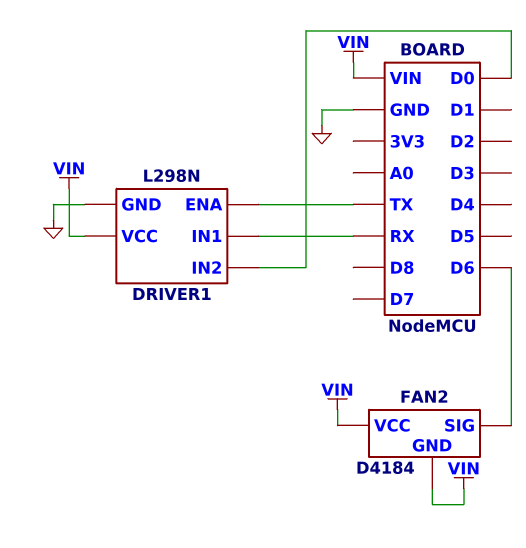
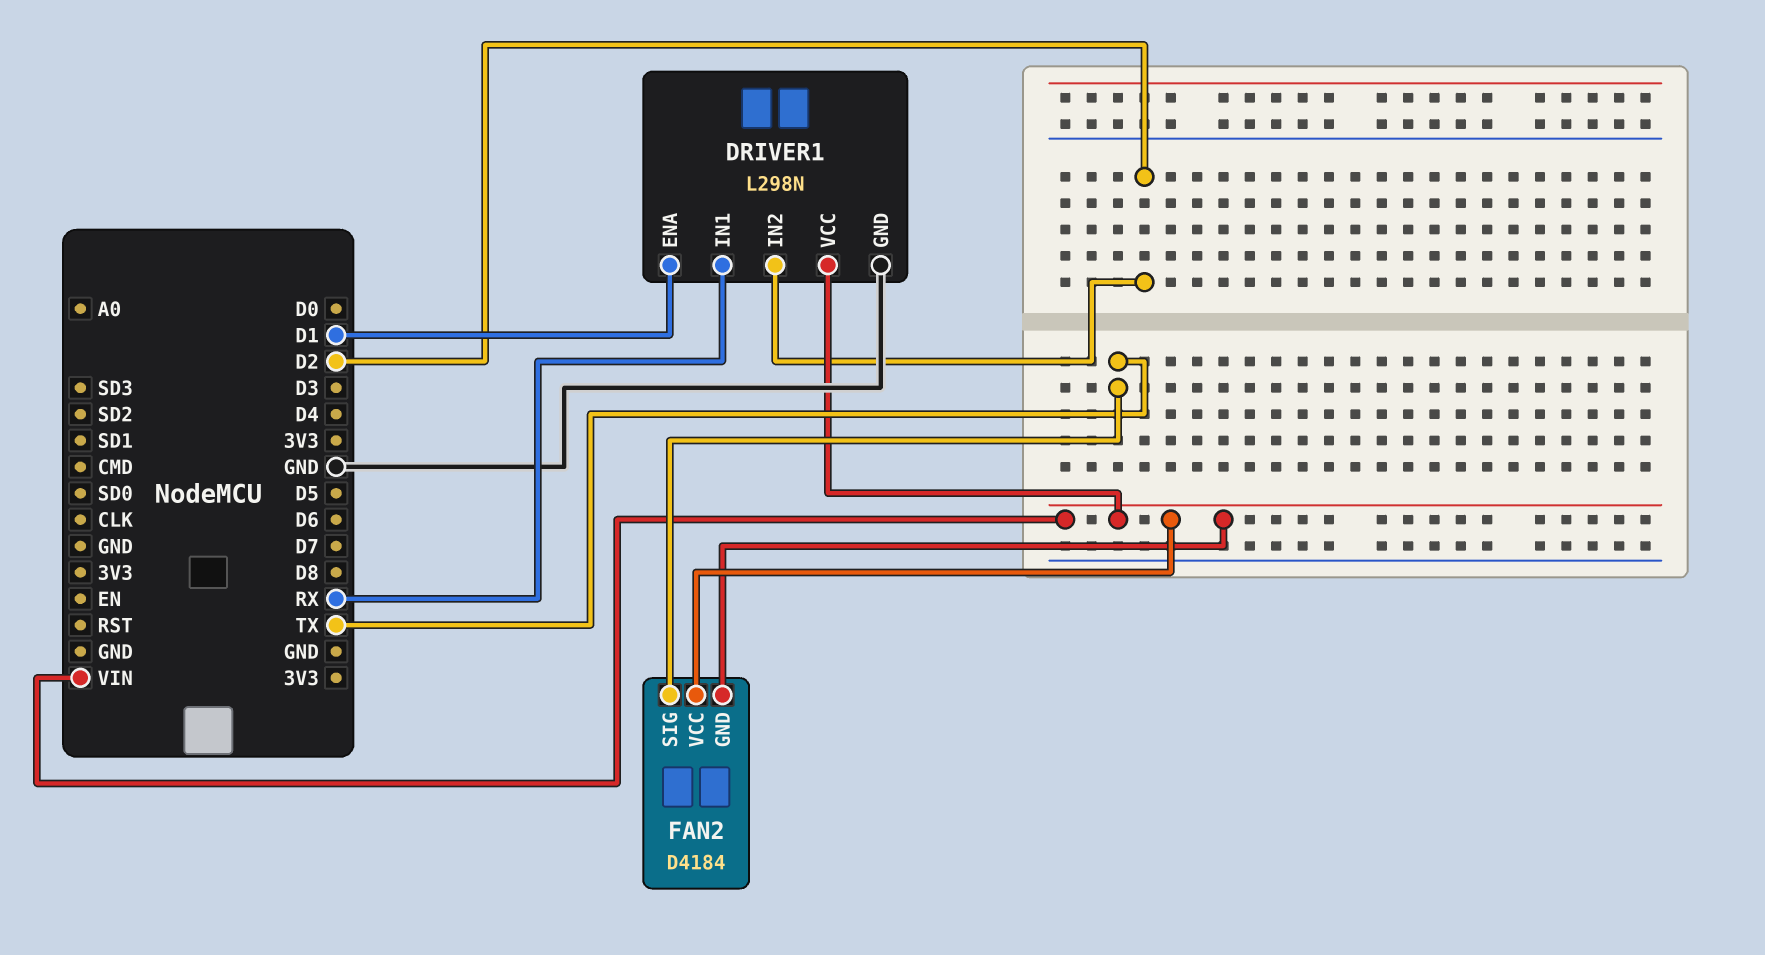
DRIVER1 pin ENA: TX -> D1
DRIVER1 pin IN2: D0 -> D2
FAN2 pin SIG: D6 -> TX

